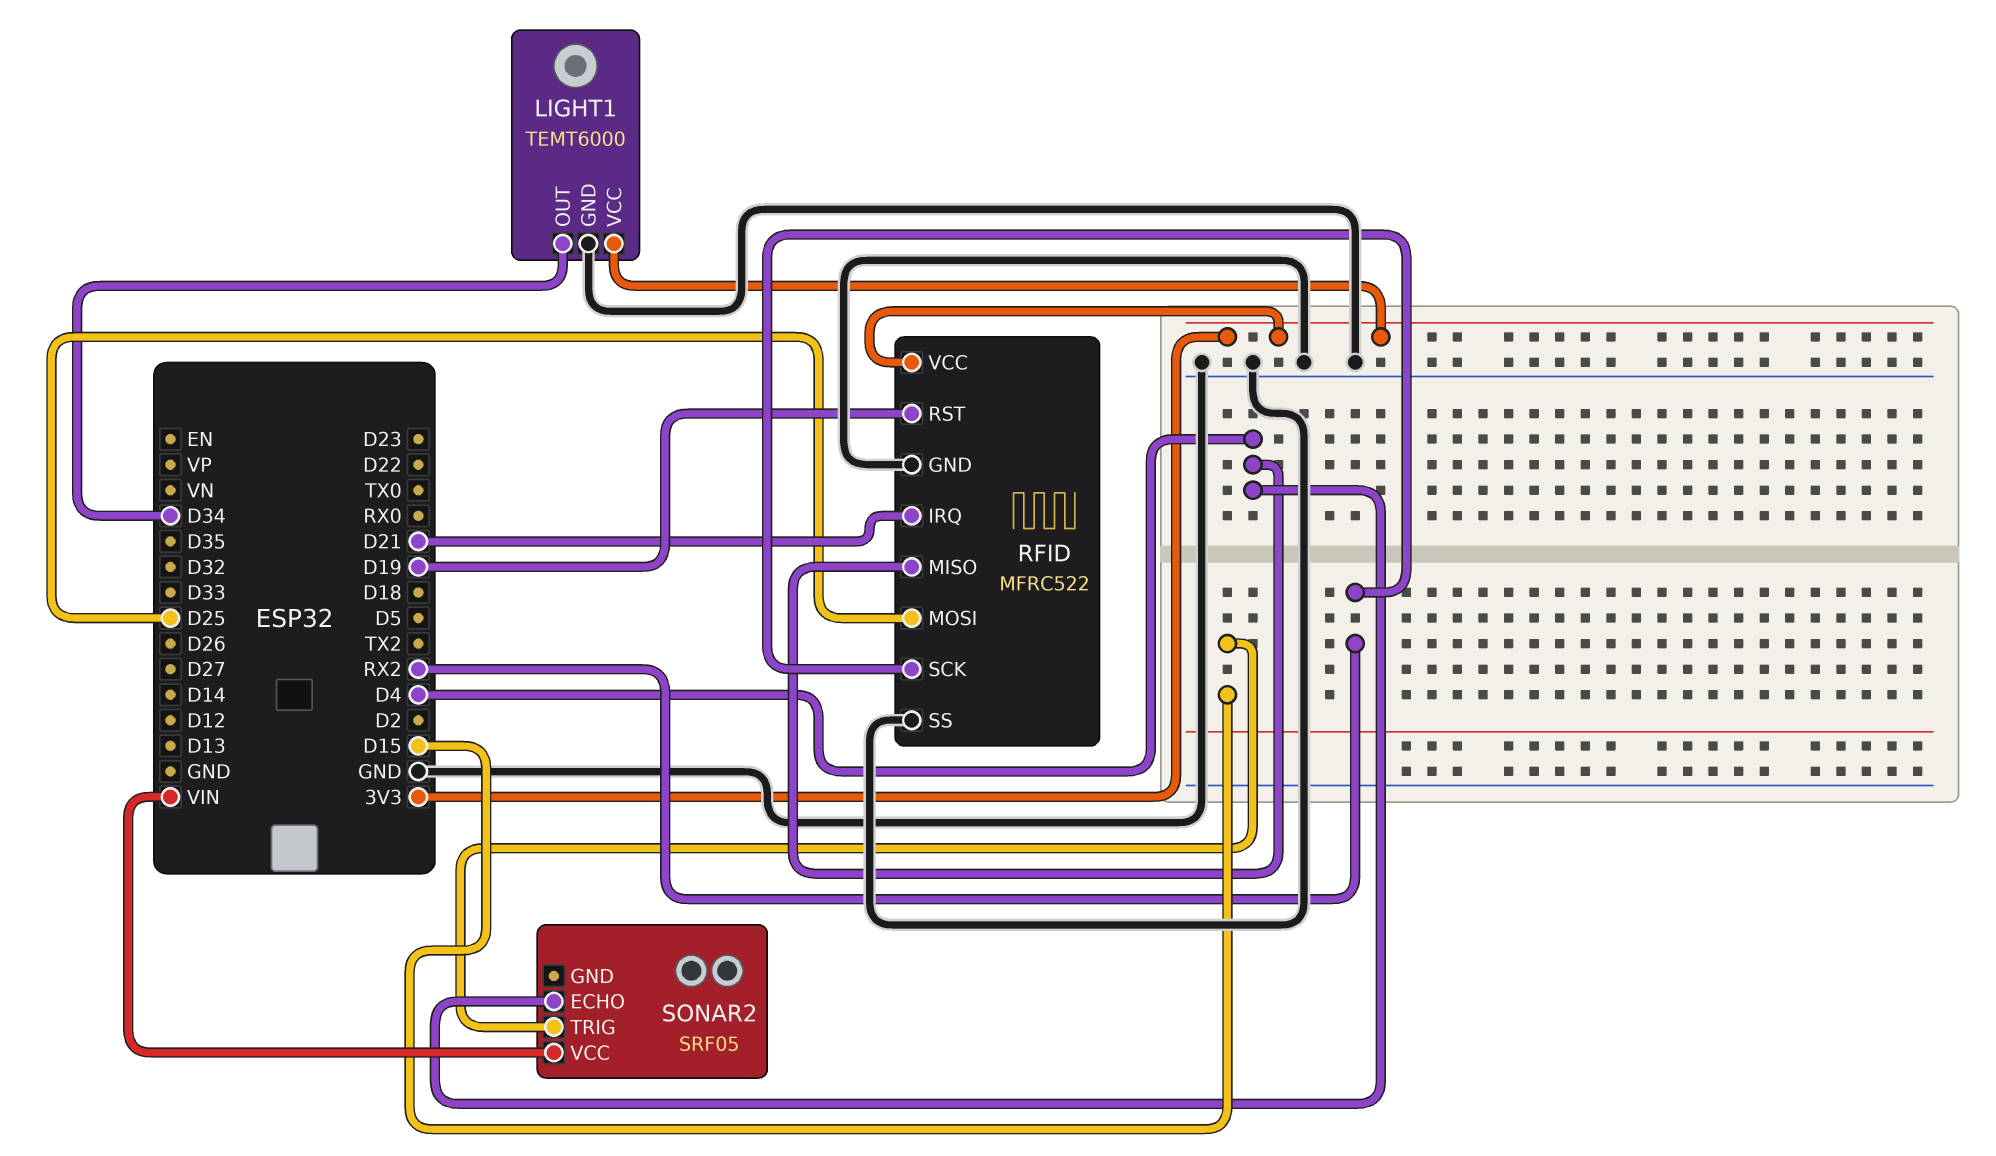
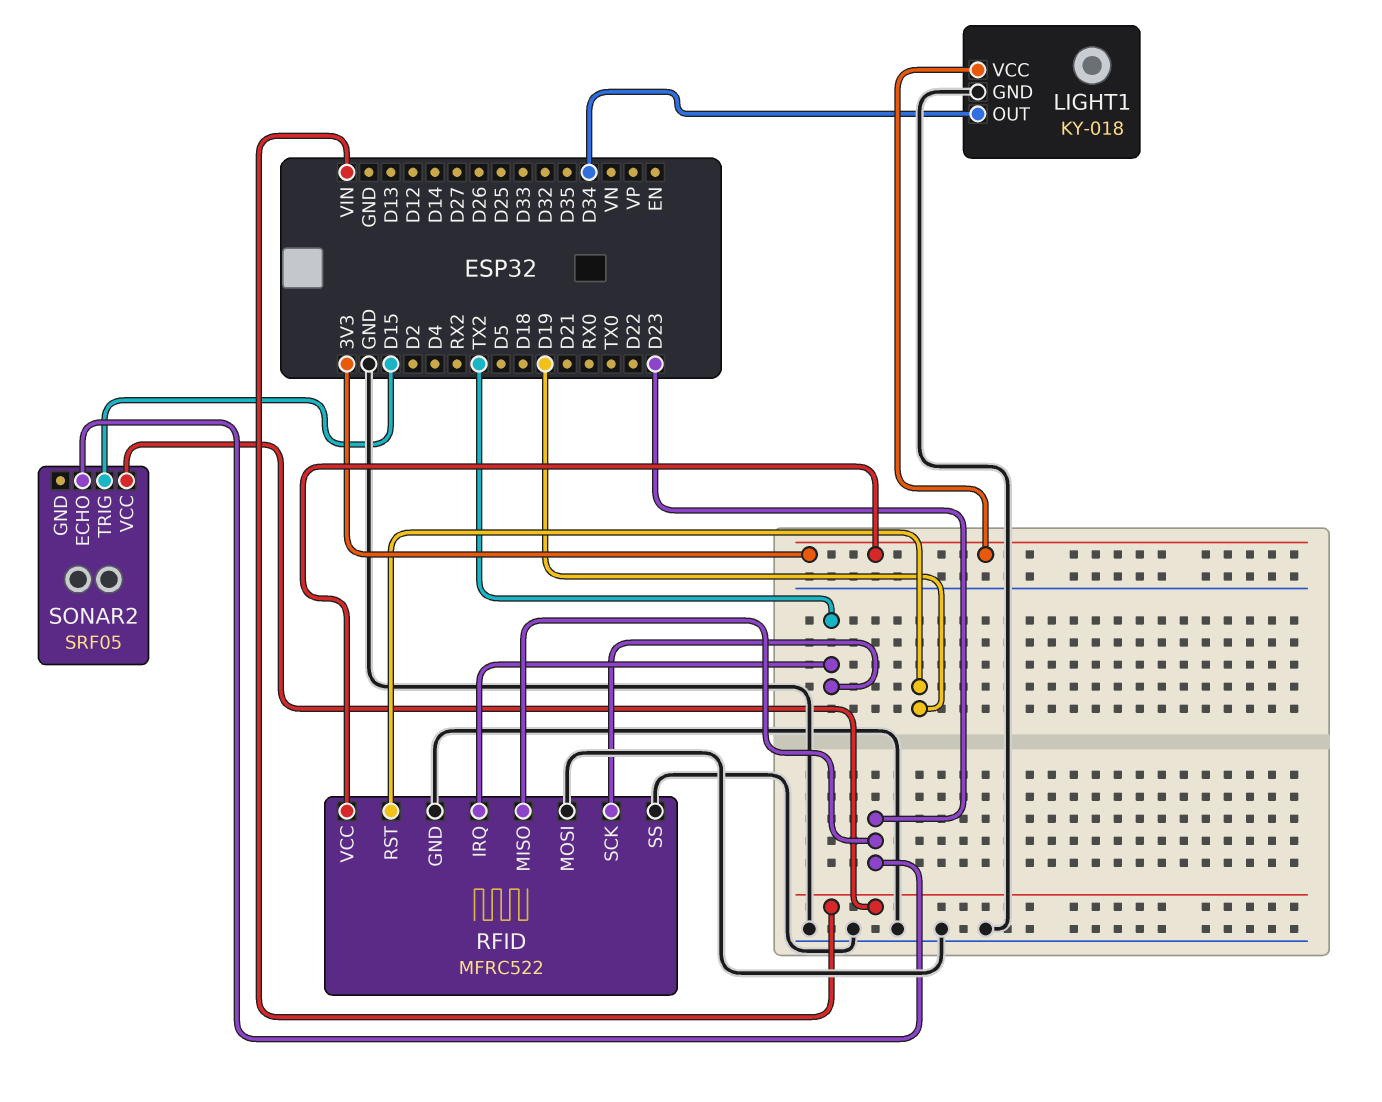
LIGHT1: TEMT6000 -> KY-018
RFID pin IRQ: D21 -> TX2
RFID pin MISO: D4 -> D23
RFID pin MOSI: D25 -> GND
RFID pin SCK: RX2 -> TX2
SONAR2 pin ECHO: D4 -> D23

